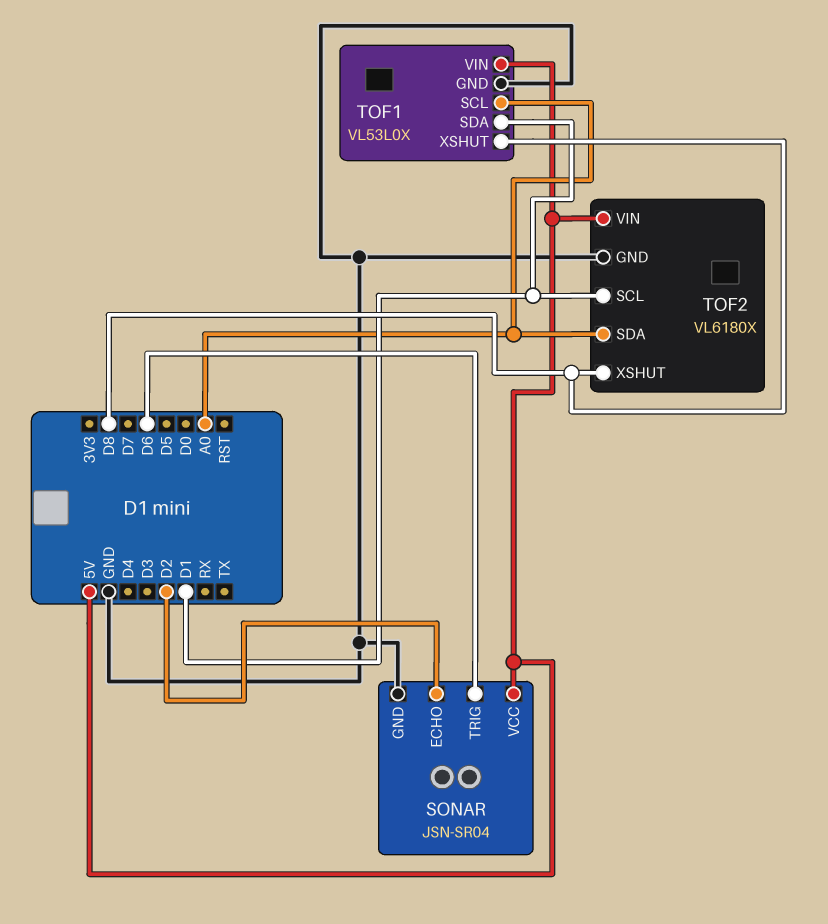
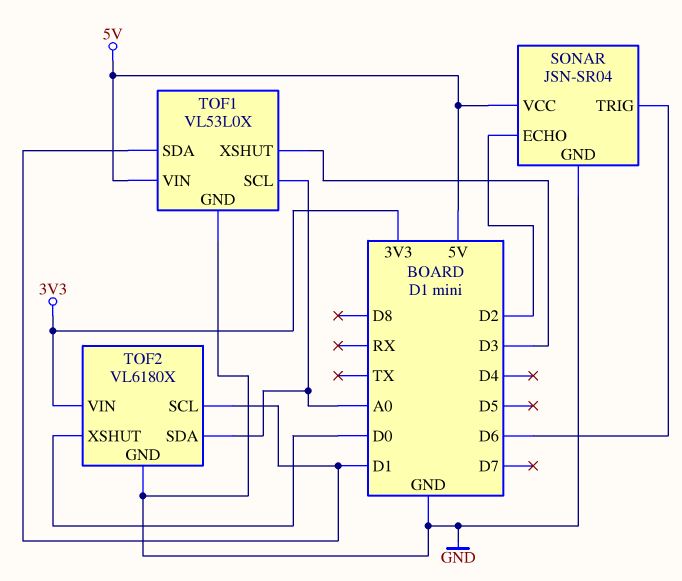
TOF1 pin XSHUT: D8 -> D3
TOF2 pin VIN: 5V -> 3V3
TOF2 pin XSHUT: D8 -> D0

